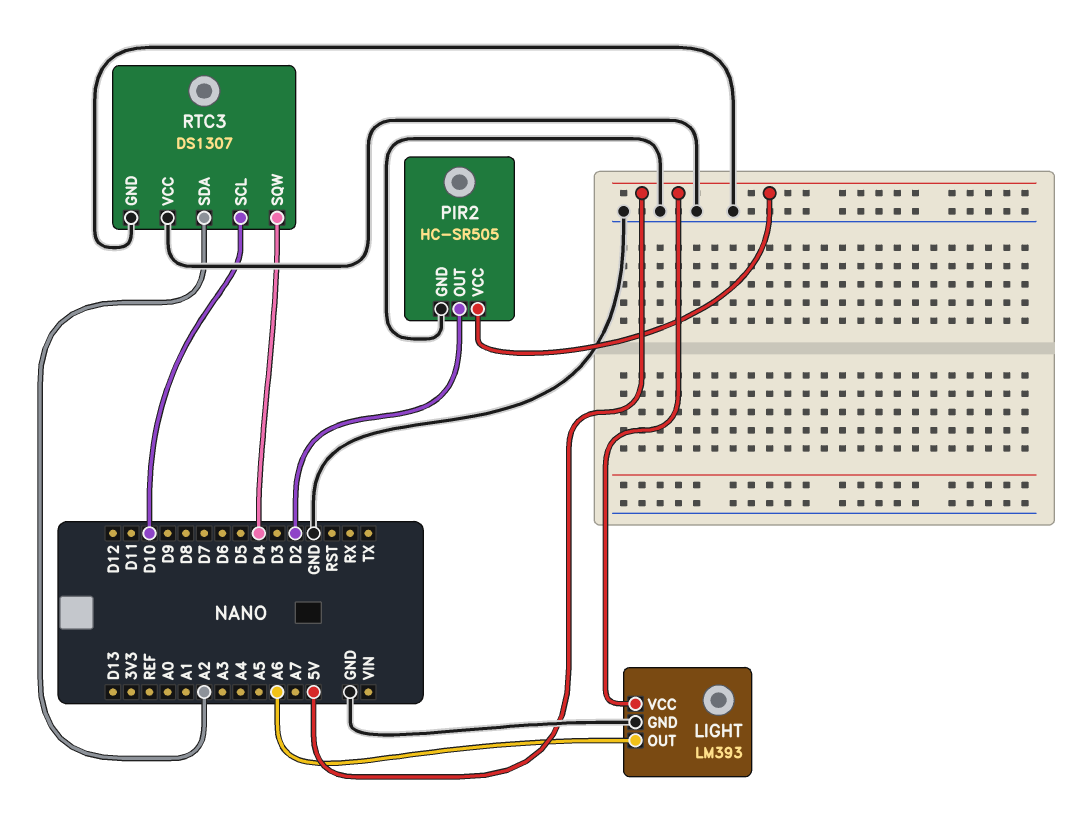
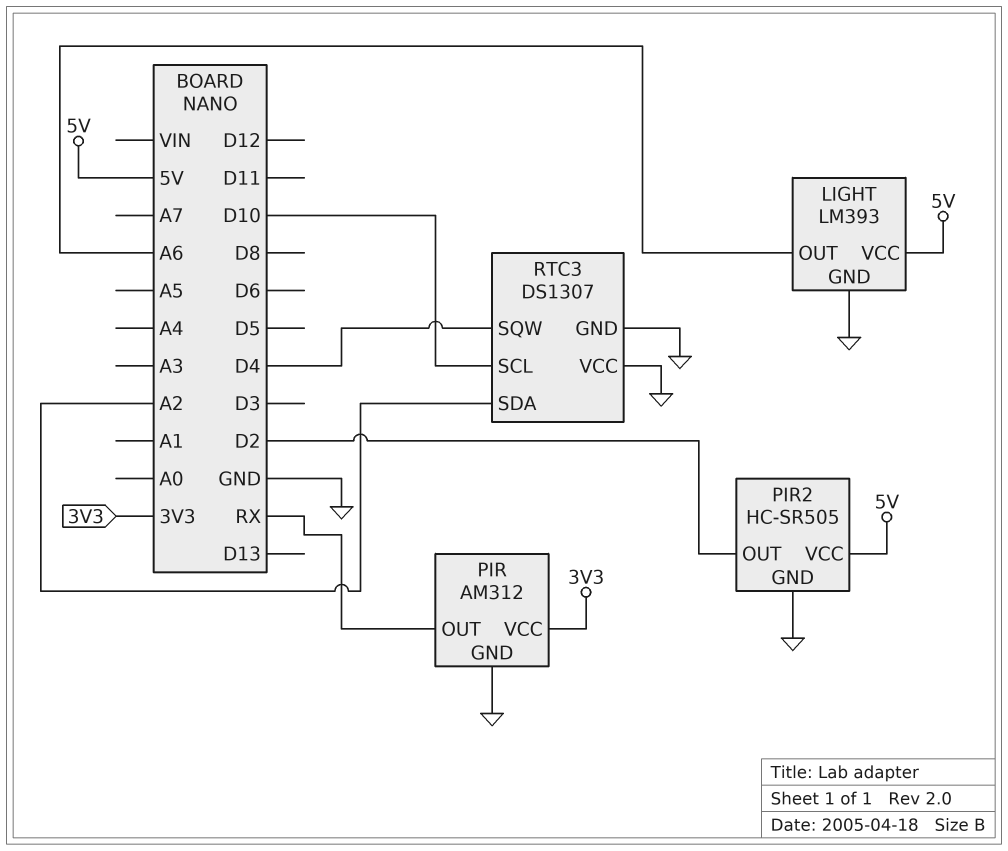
PIR: none -> AM312
PIR pin GND: none -> GND
PIR pin OUT: none -> RX
PIR pin VCC: none -> 3V3

